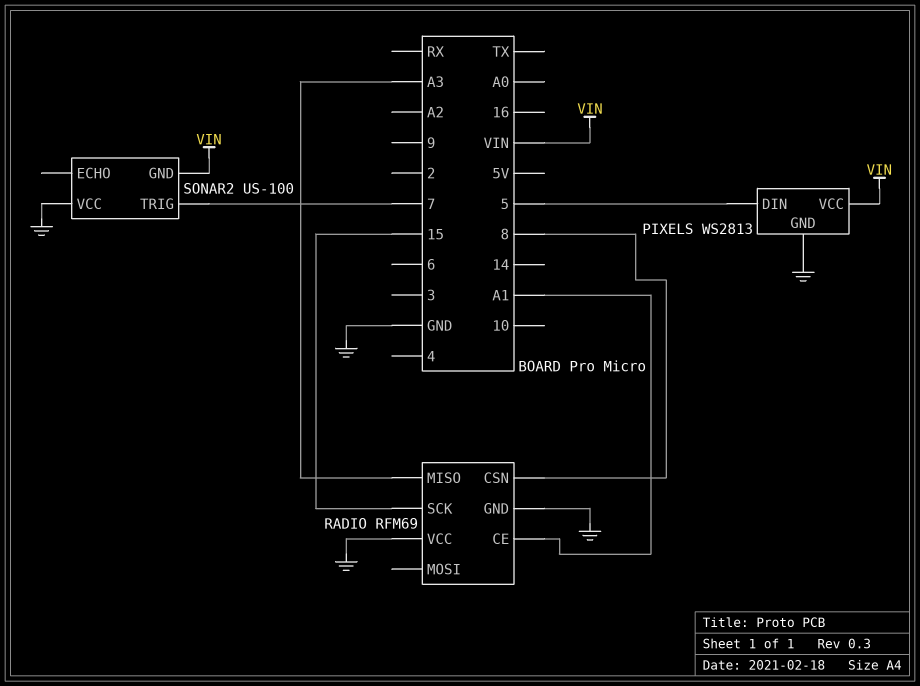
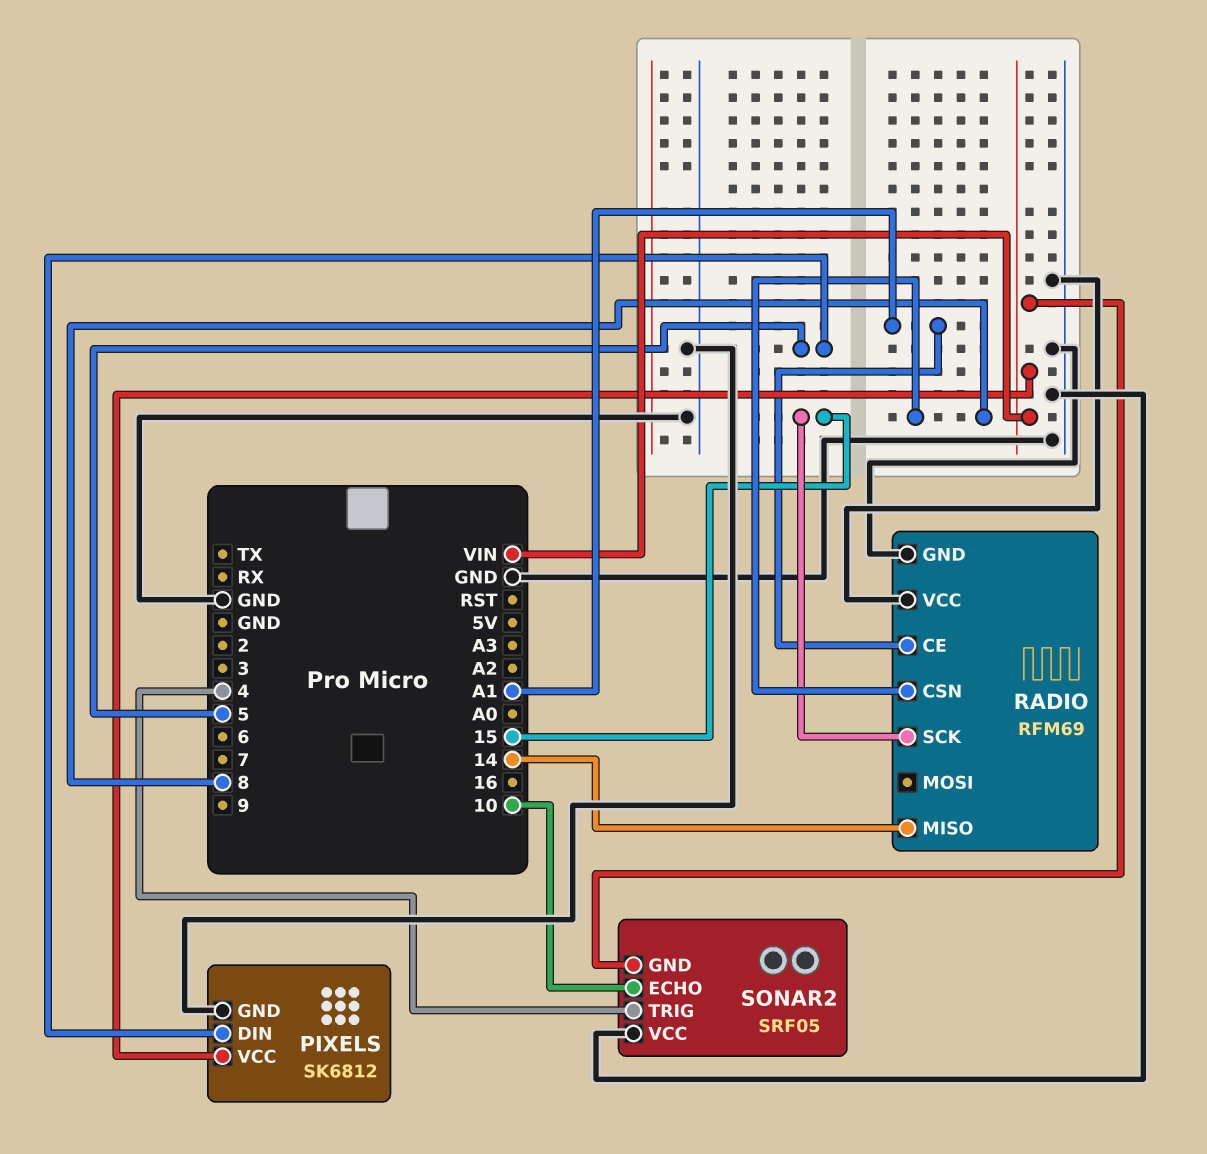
PIXELS: WS2813 -> SK6812
RADIO pin MISO: A3 -> 14
SONAR2: US-100 -> SRF05
SONAR2 pin ECHO: none -> 10
SONAR2 pin TRIG: 7 -> 4

